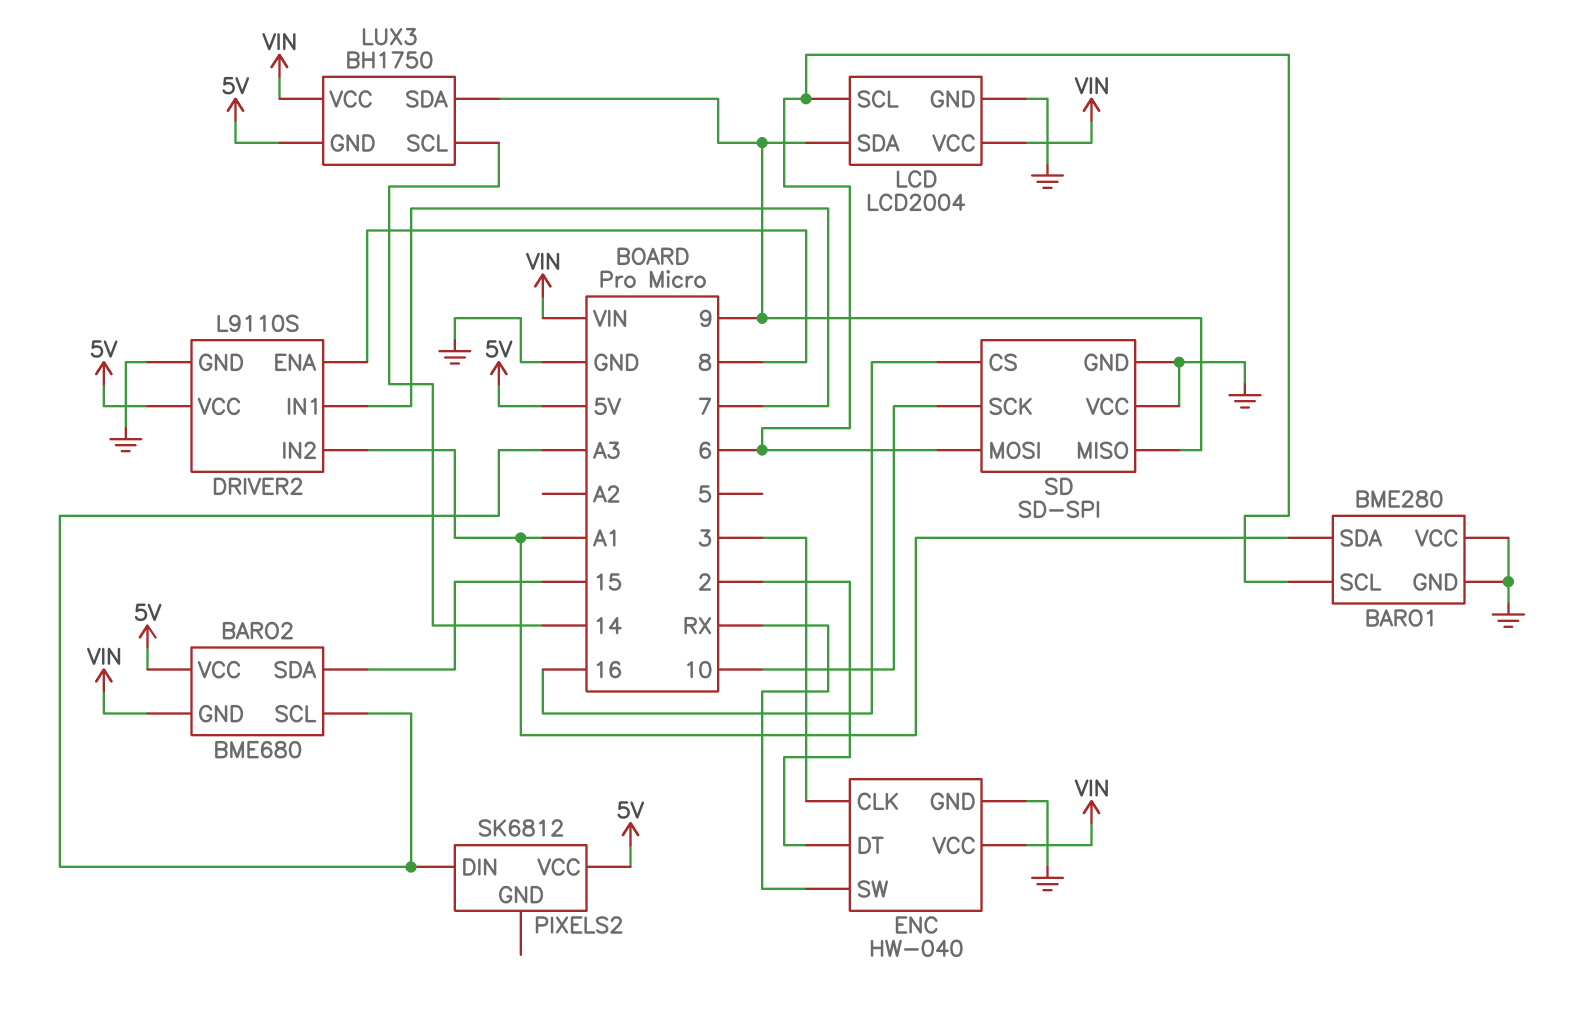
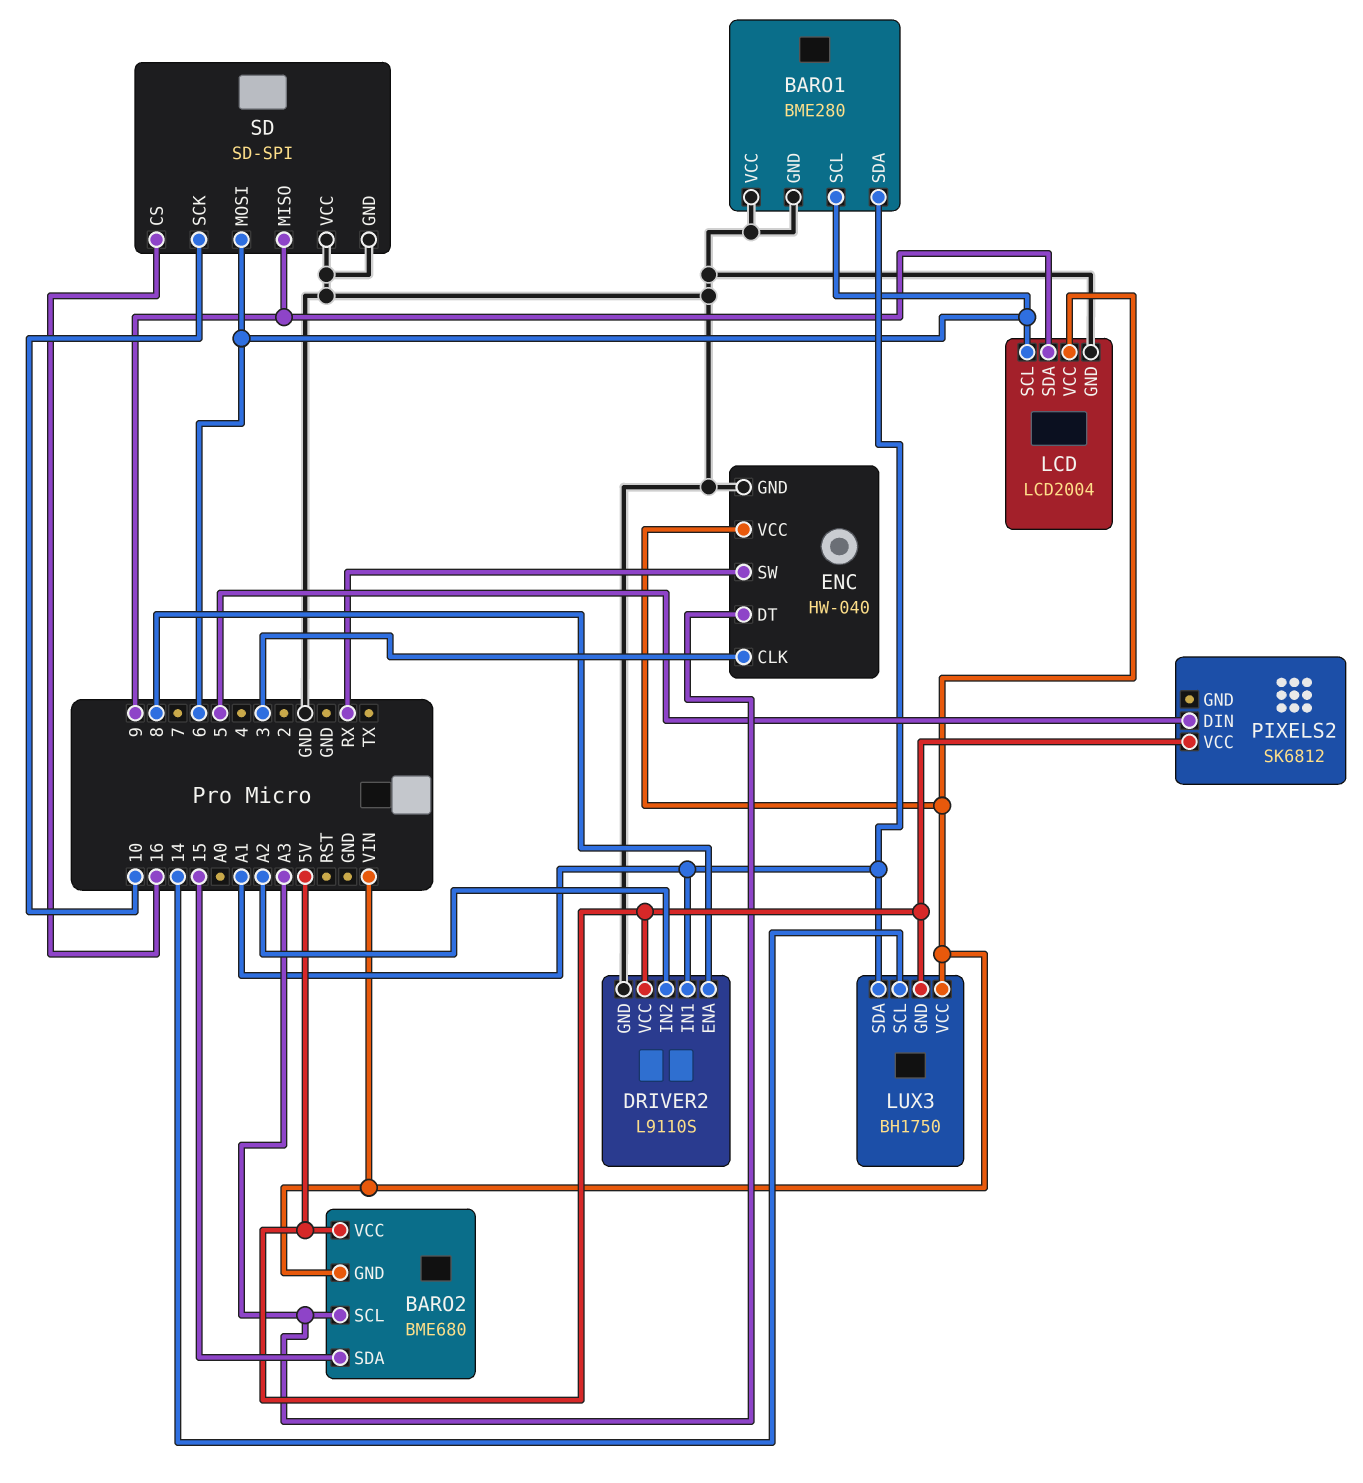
DRIVER2 pin IN1: 7 -> A1
DRIVER2 pin IN2: A1 -> A2
ENC pin DT: 2 -> A3
LUX3 pin SDA: 9 -> A1
PIXELS2 pin DIN: A3 -> 5

